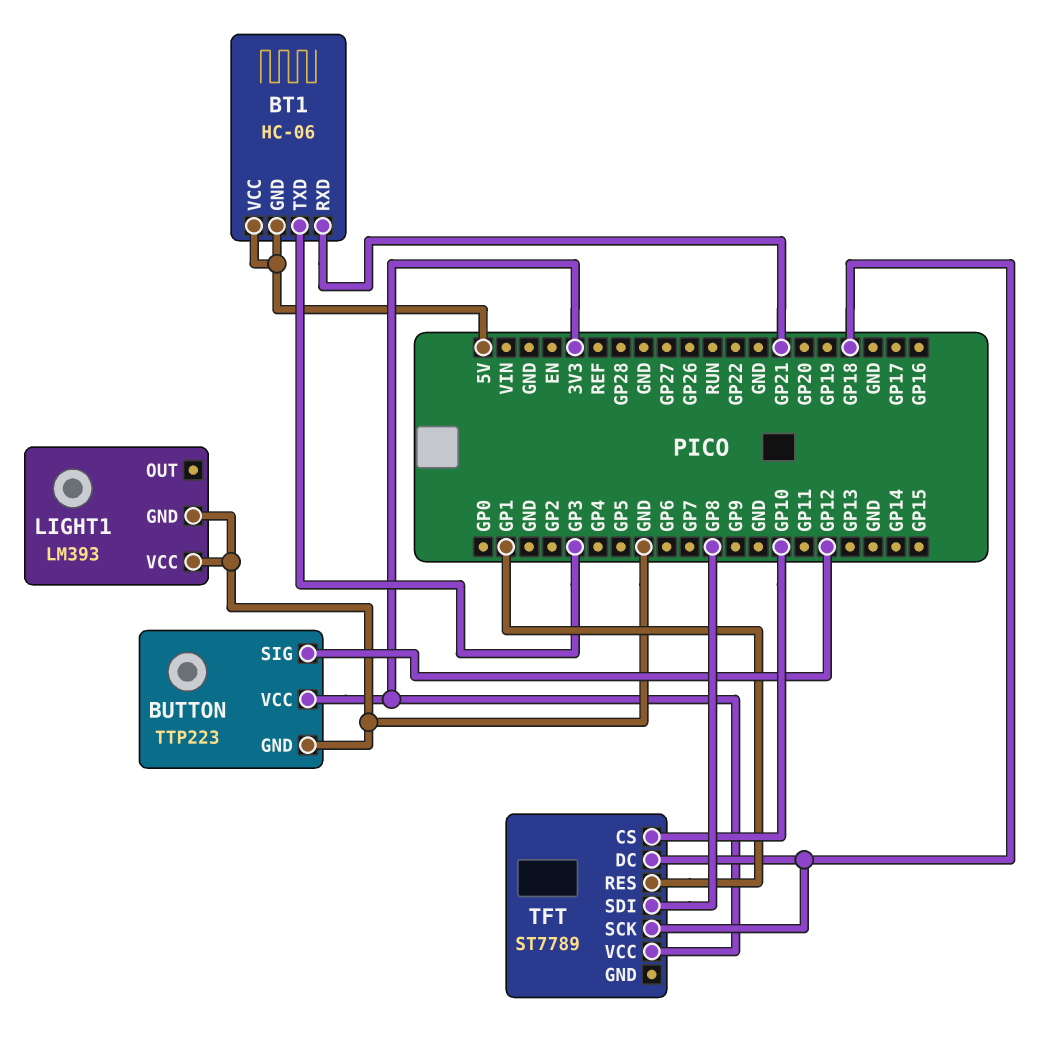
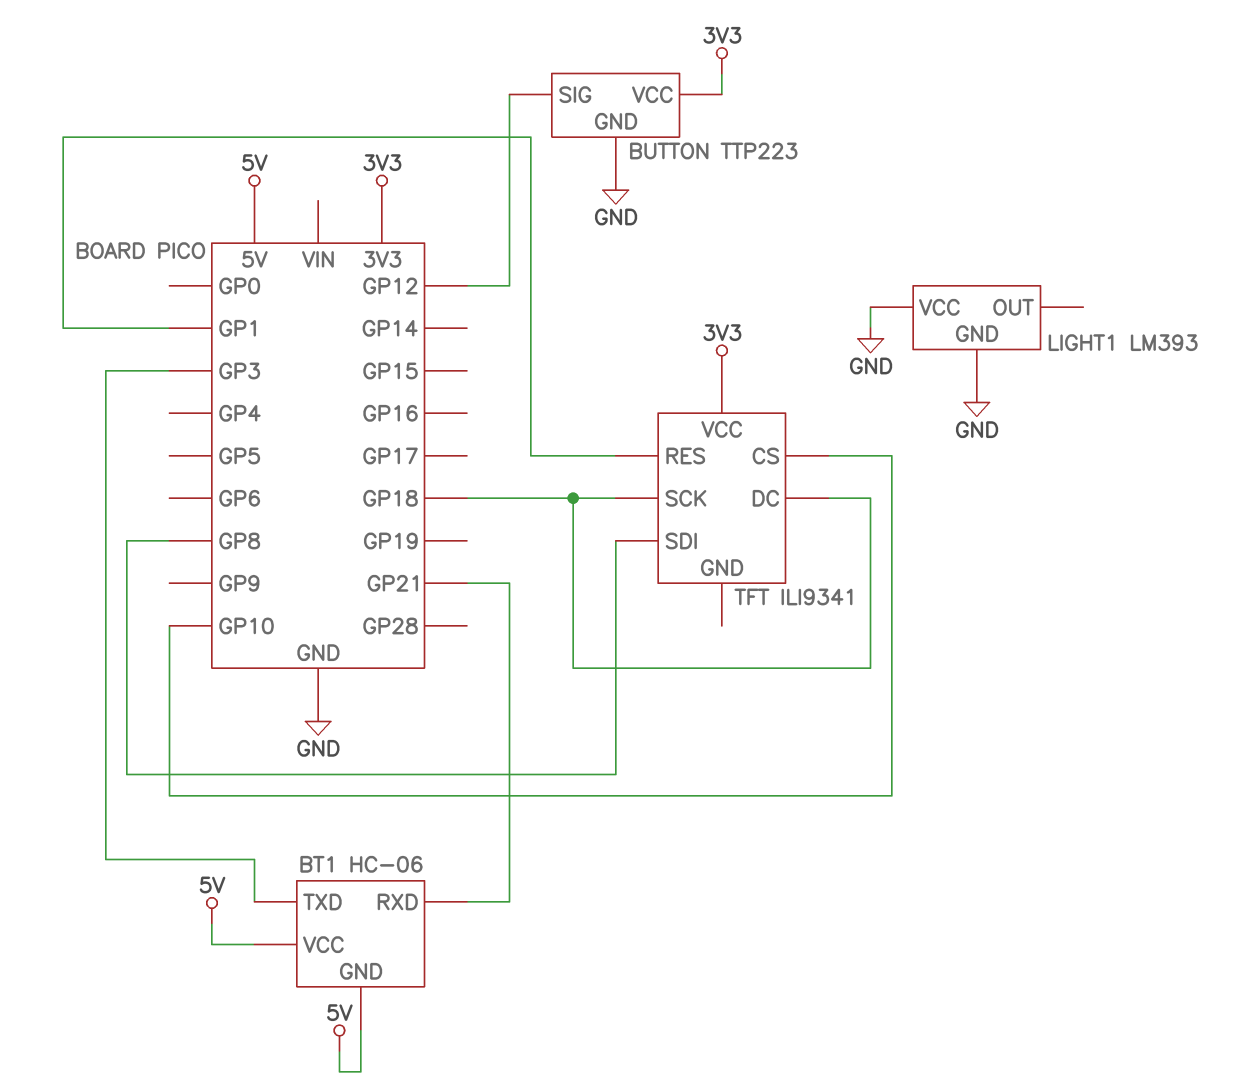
TFT: ST7789 -> ILI9341

